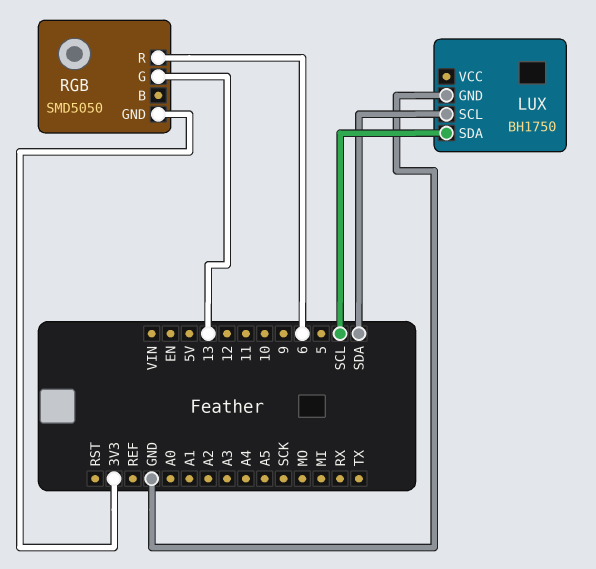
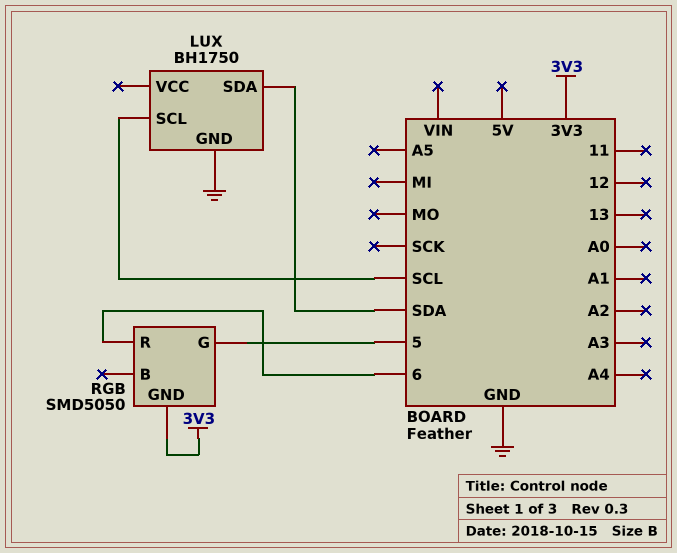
LUX pin SCL: SDA -> SCL
LUX pin SDA: SCL -> SDA
RGB pin G: 13 -> 5

